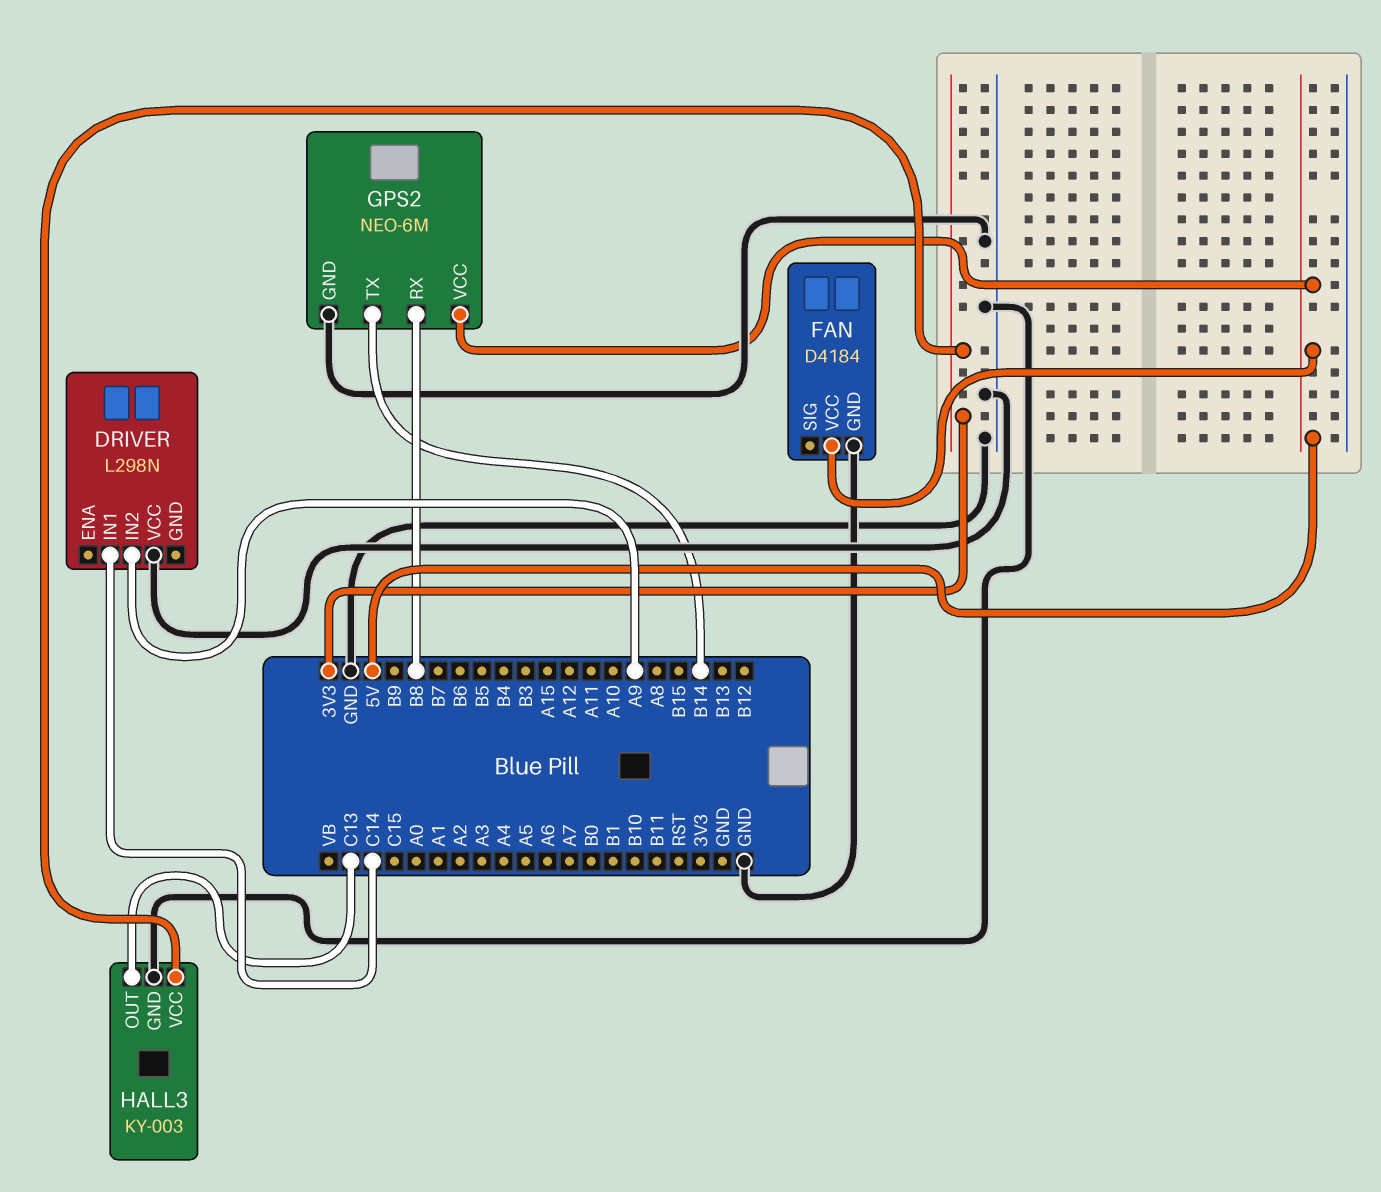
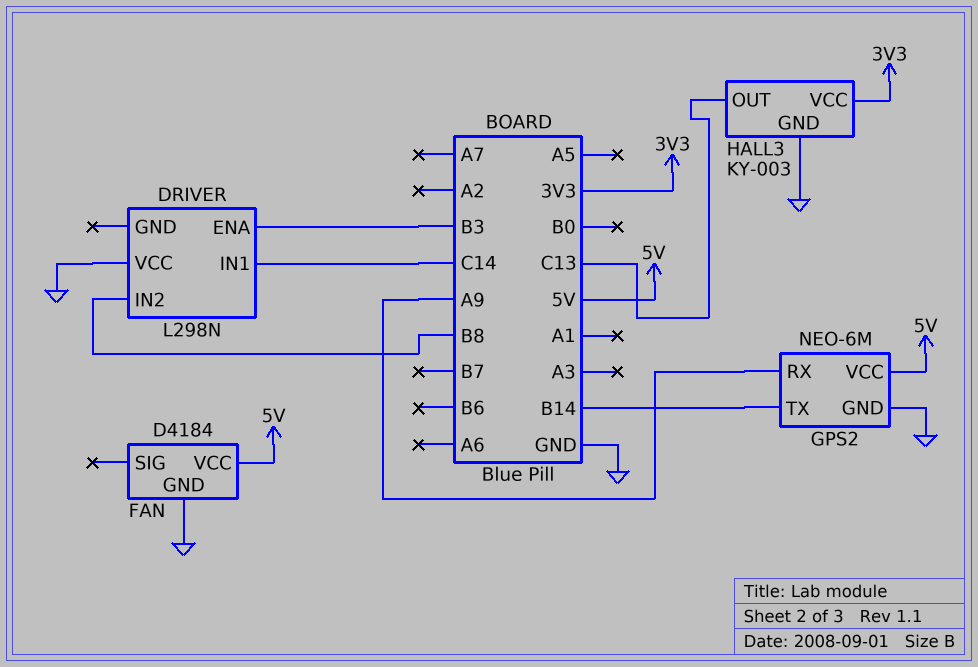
DRIVER pin ENA: none -> B3
DRIVER pin IN2: A9 -> B8
GPS2 pin RX: B8 -> A9

